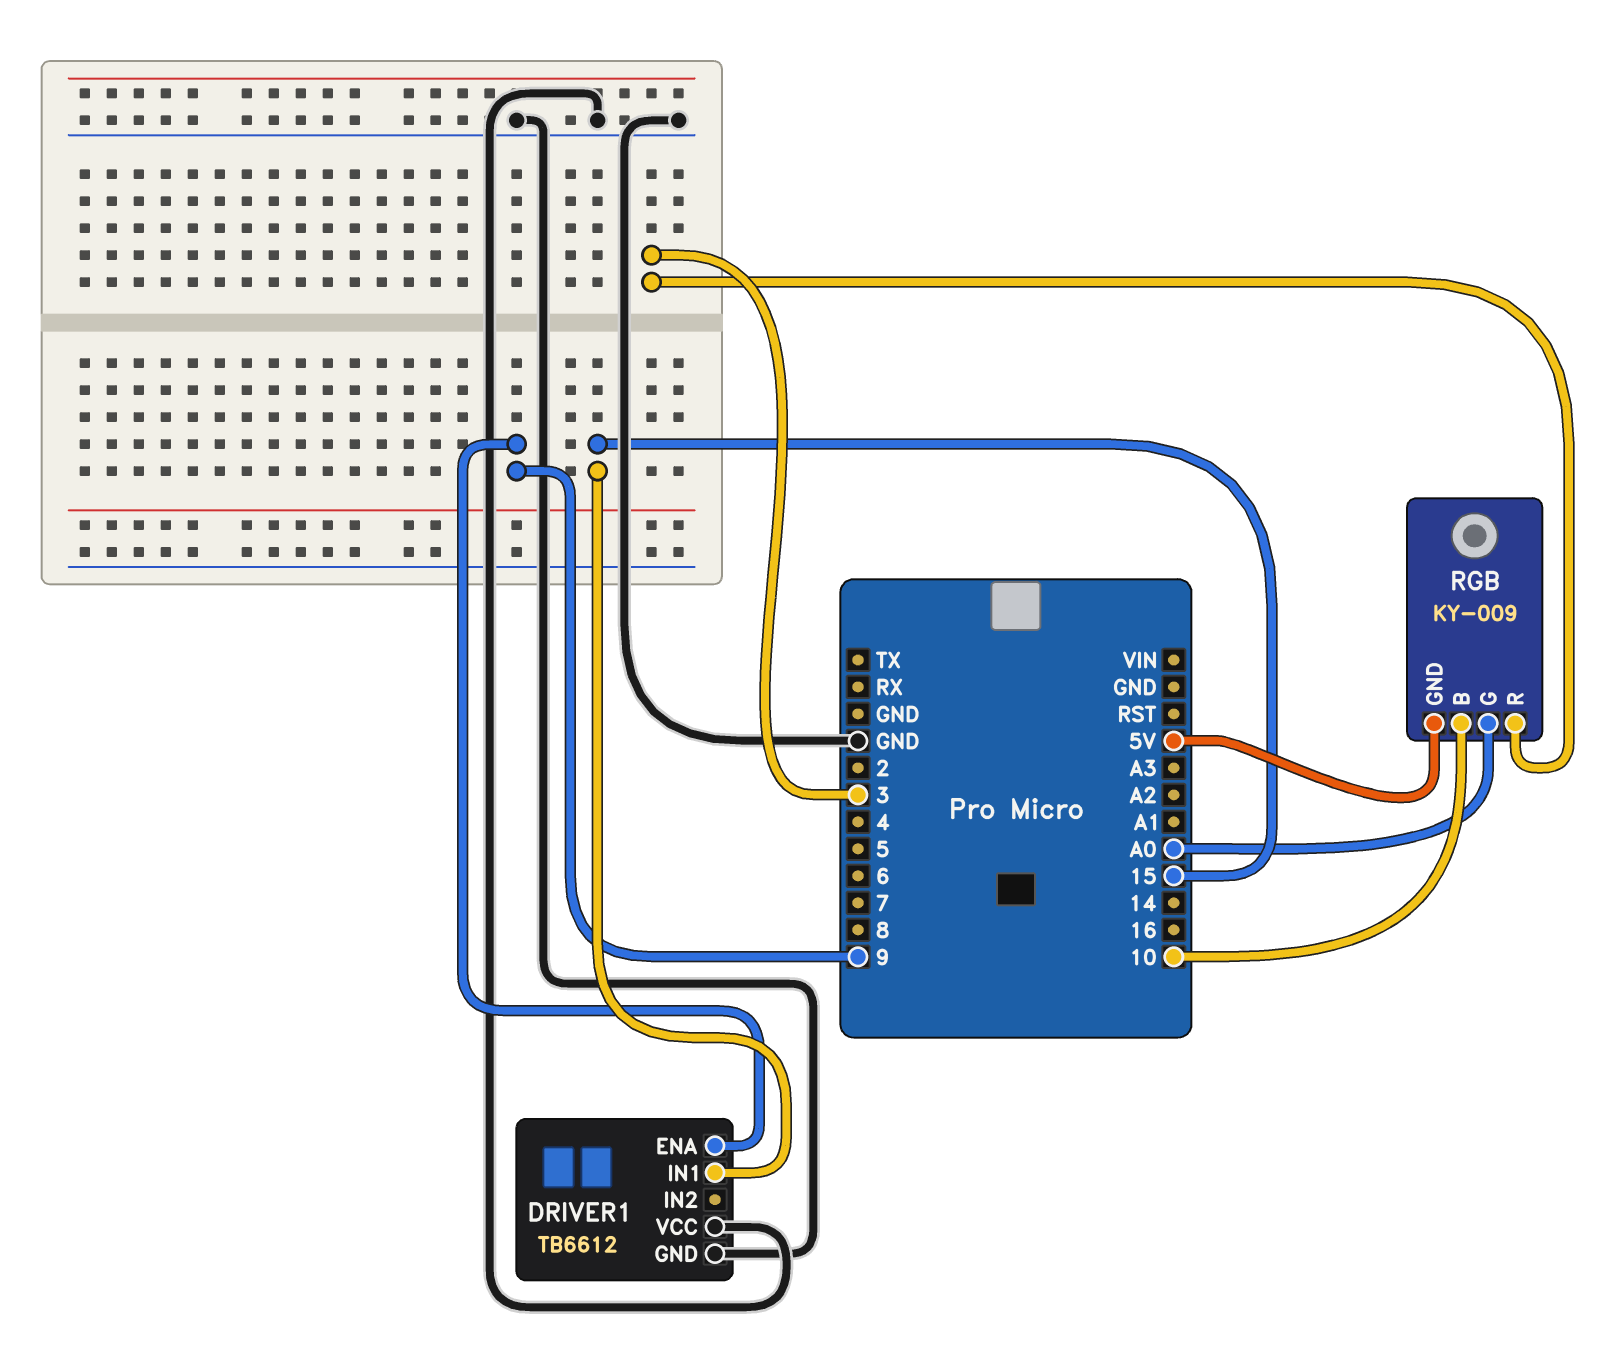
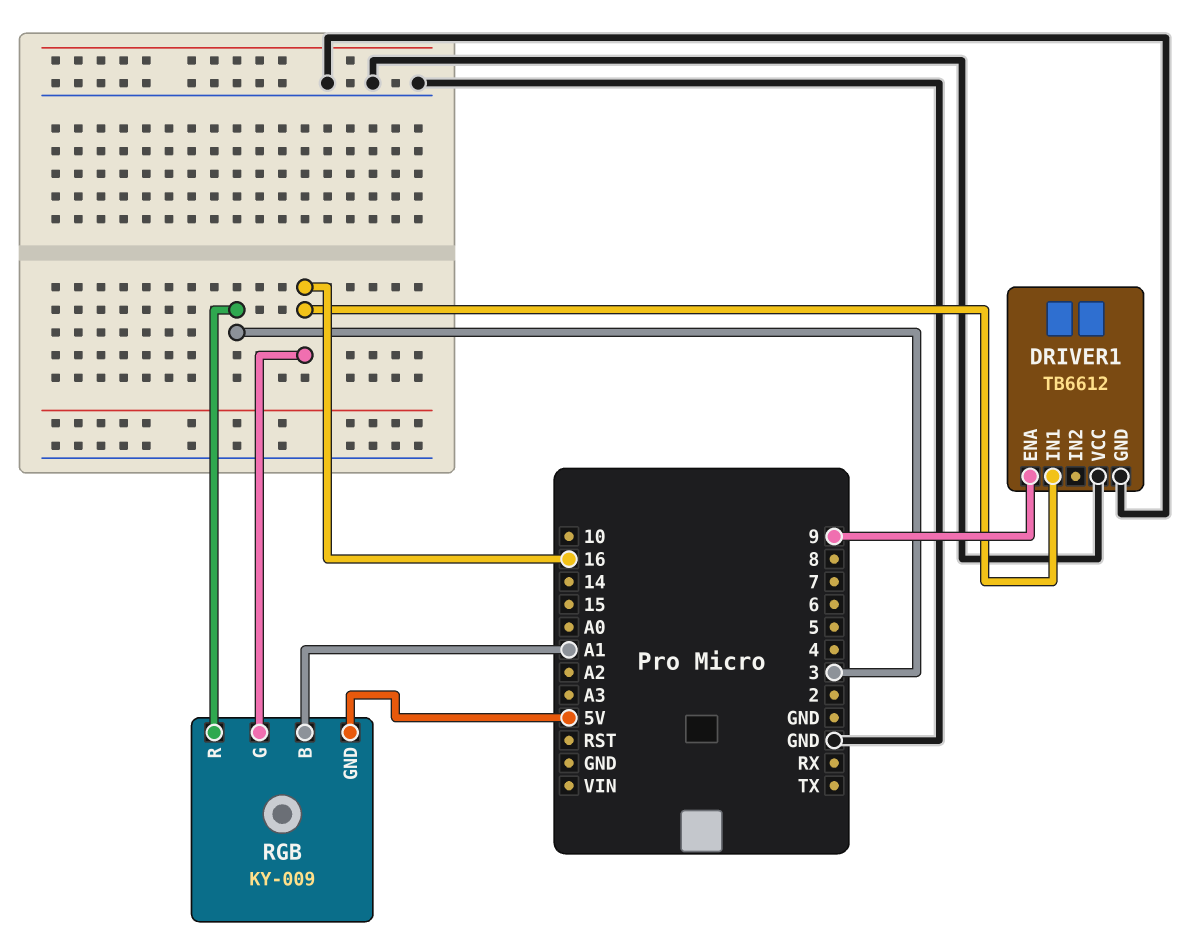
DRIVER1 pin IN1: 15 -> 16
RGB pin B: 10 -> A1
RGB pin G: A0 -> 16

